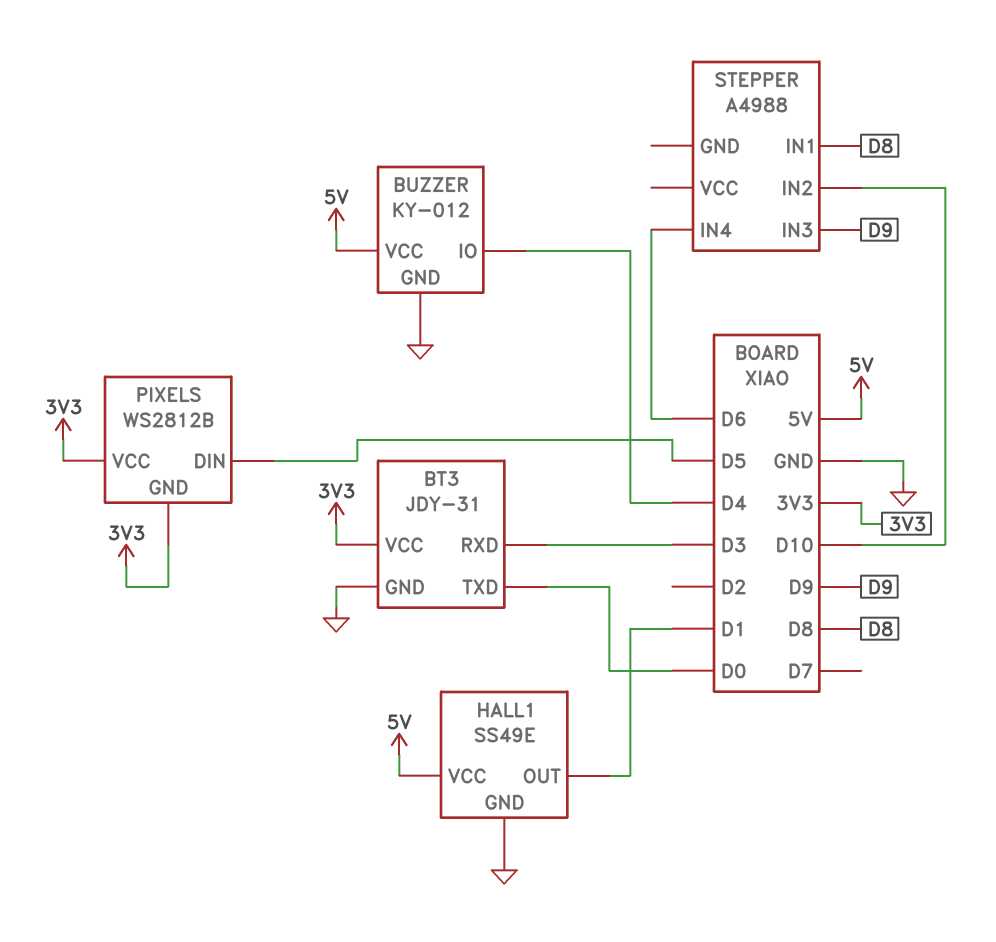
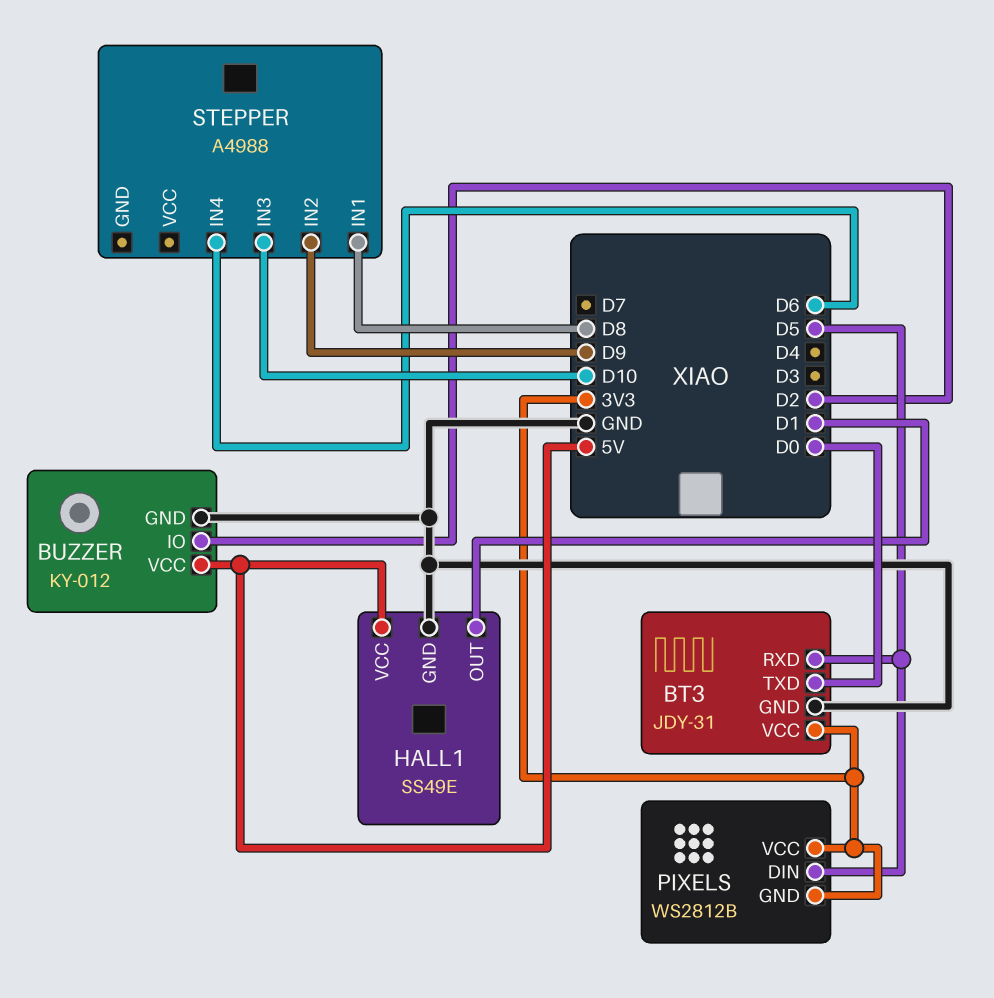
BT3 pin RXD: D3 -> D5
BUZZER pin IO: D4 -> D2
STEPPER pin IN2: D10 -> D9
STEPPER pin IN3: D9 -> D10

